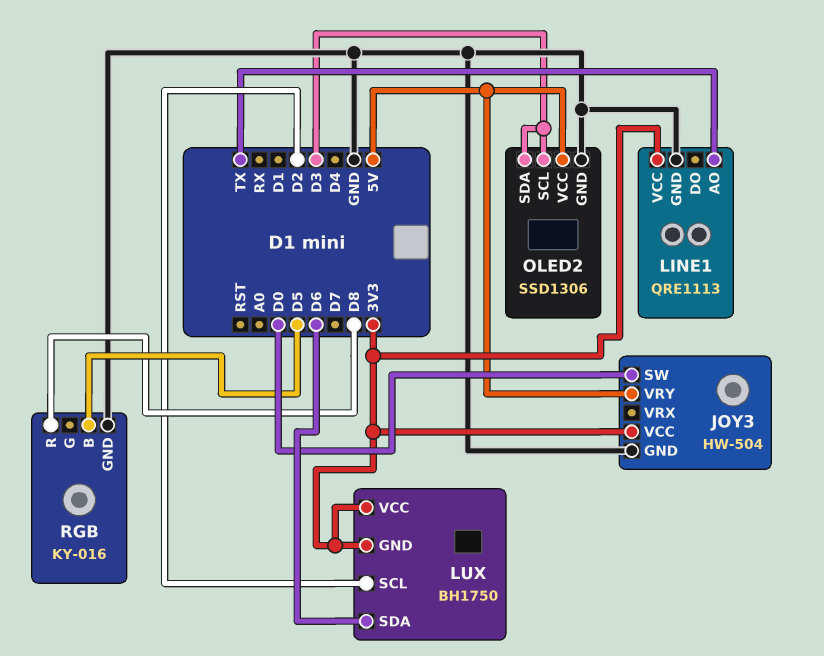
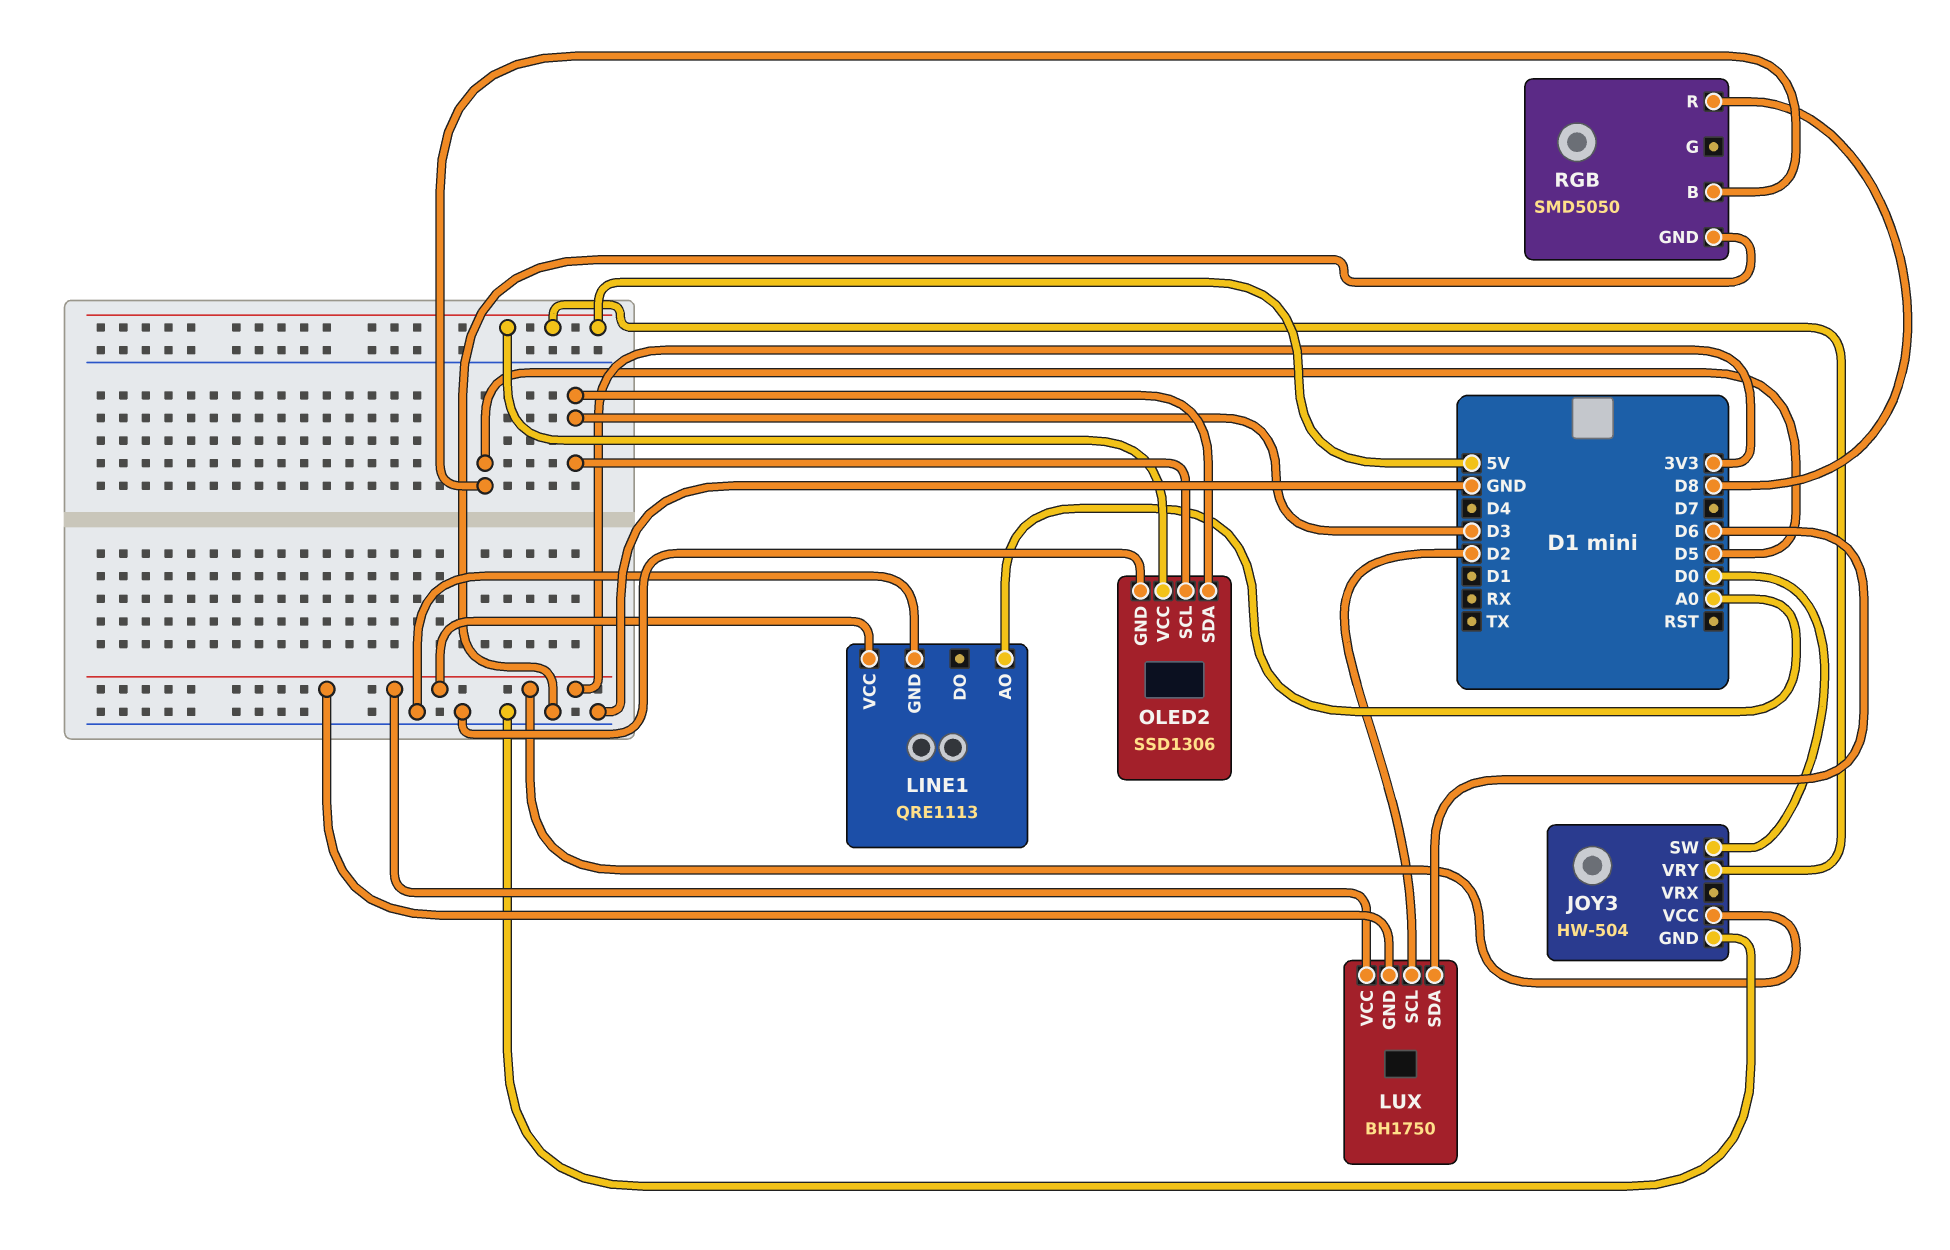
LINE1 pin AO: TX -> A0
RGB: KY-016 -> SMD5050

